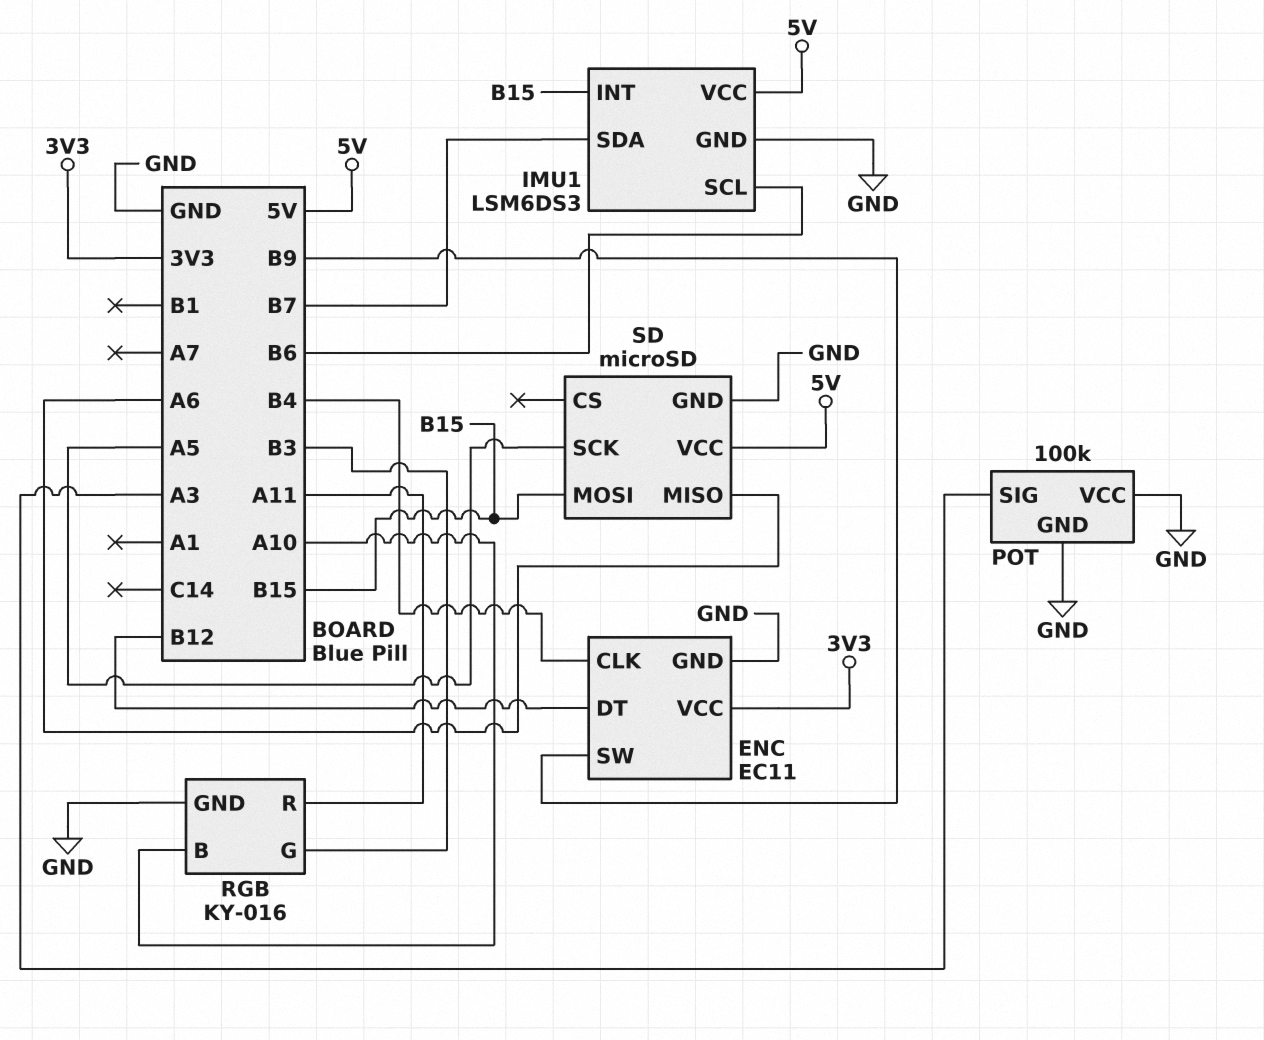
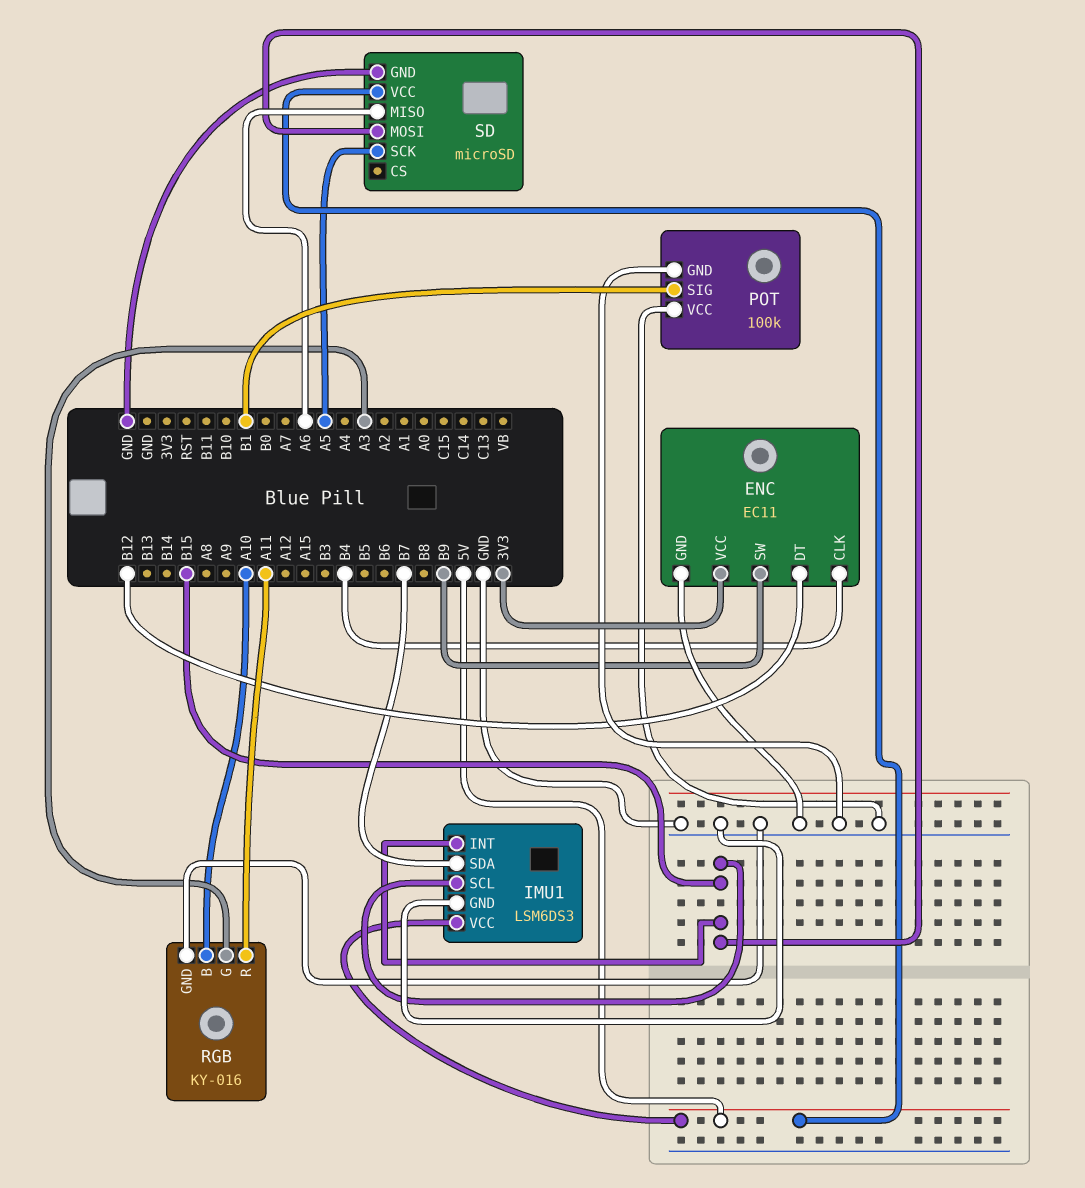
IMU1 pin SCL: B6 -> B15
POT pin SIG: A3 -> B1
RGB pin G: B3 -> A3

